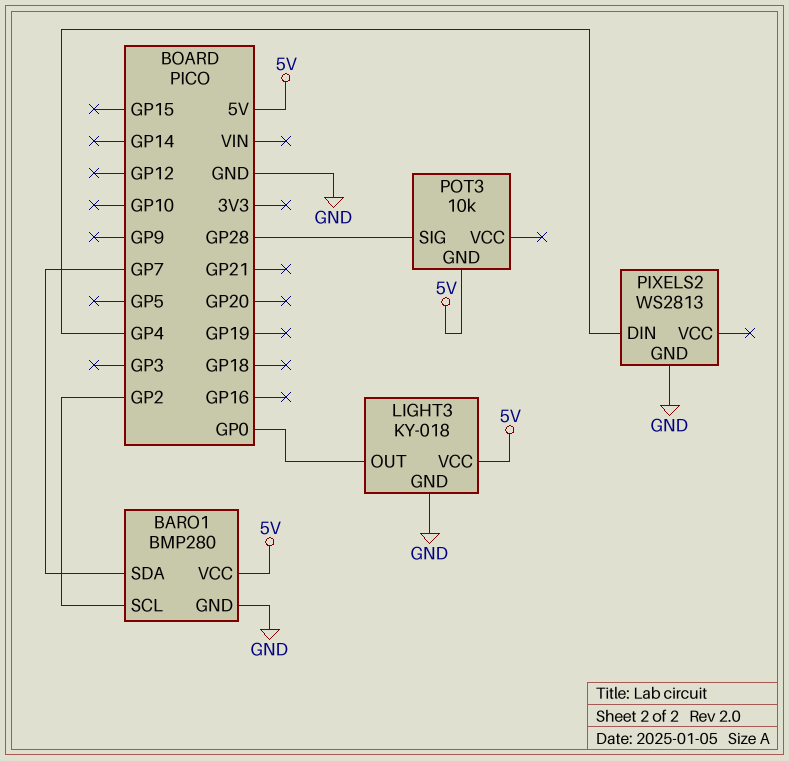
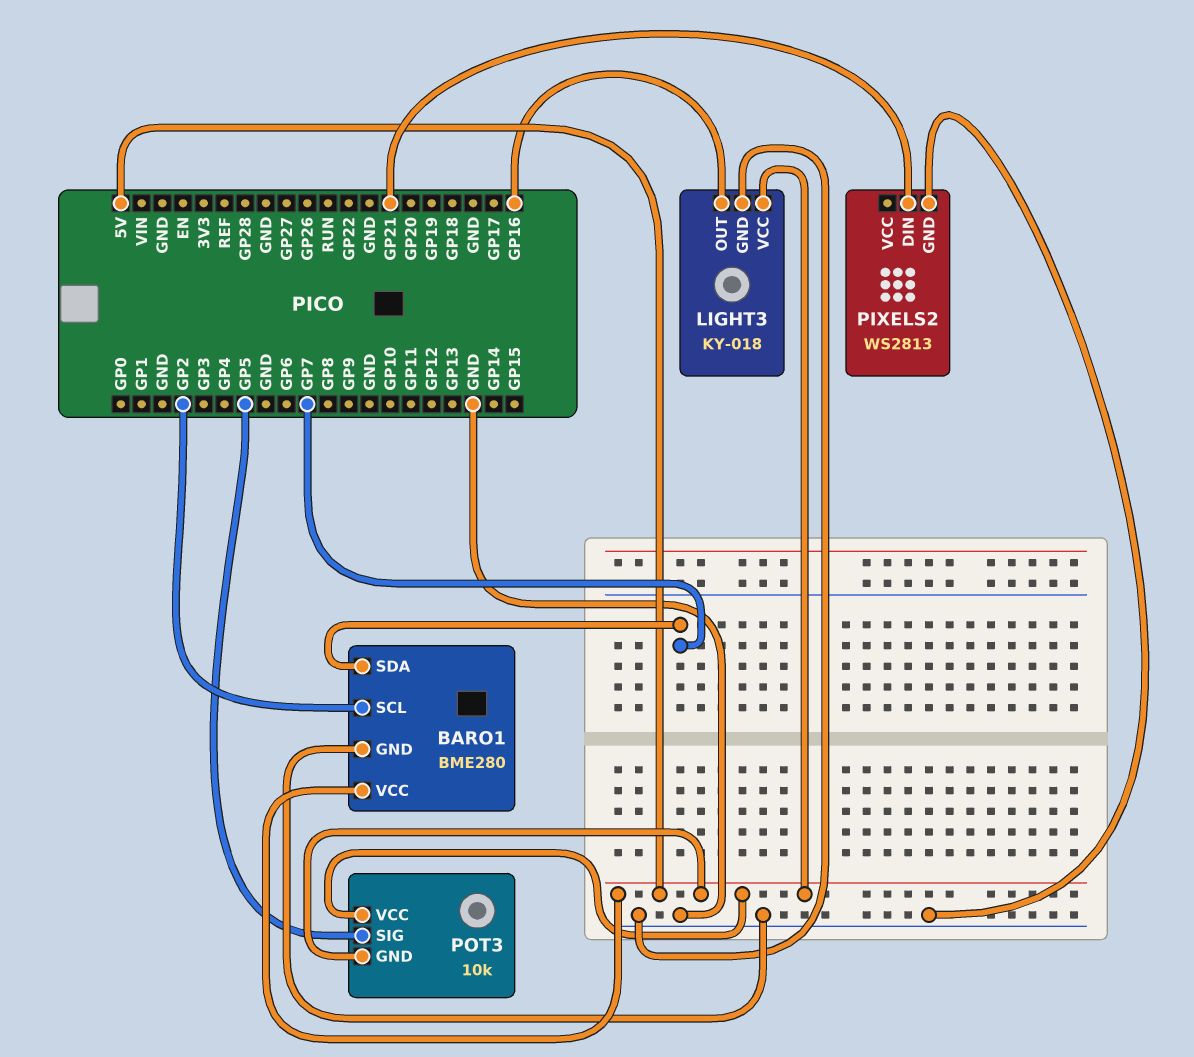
BARO1: BMP280 -> BME280
LIGHT3 pin OUT: GP0 -> GP16
PIXELS2 pin DIN: GP4 -> GP21
POT3 pin SIG: GP28 -> GP5
POT3 pin VCC: none -> 5V

